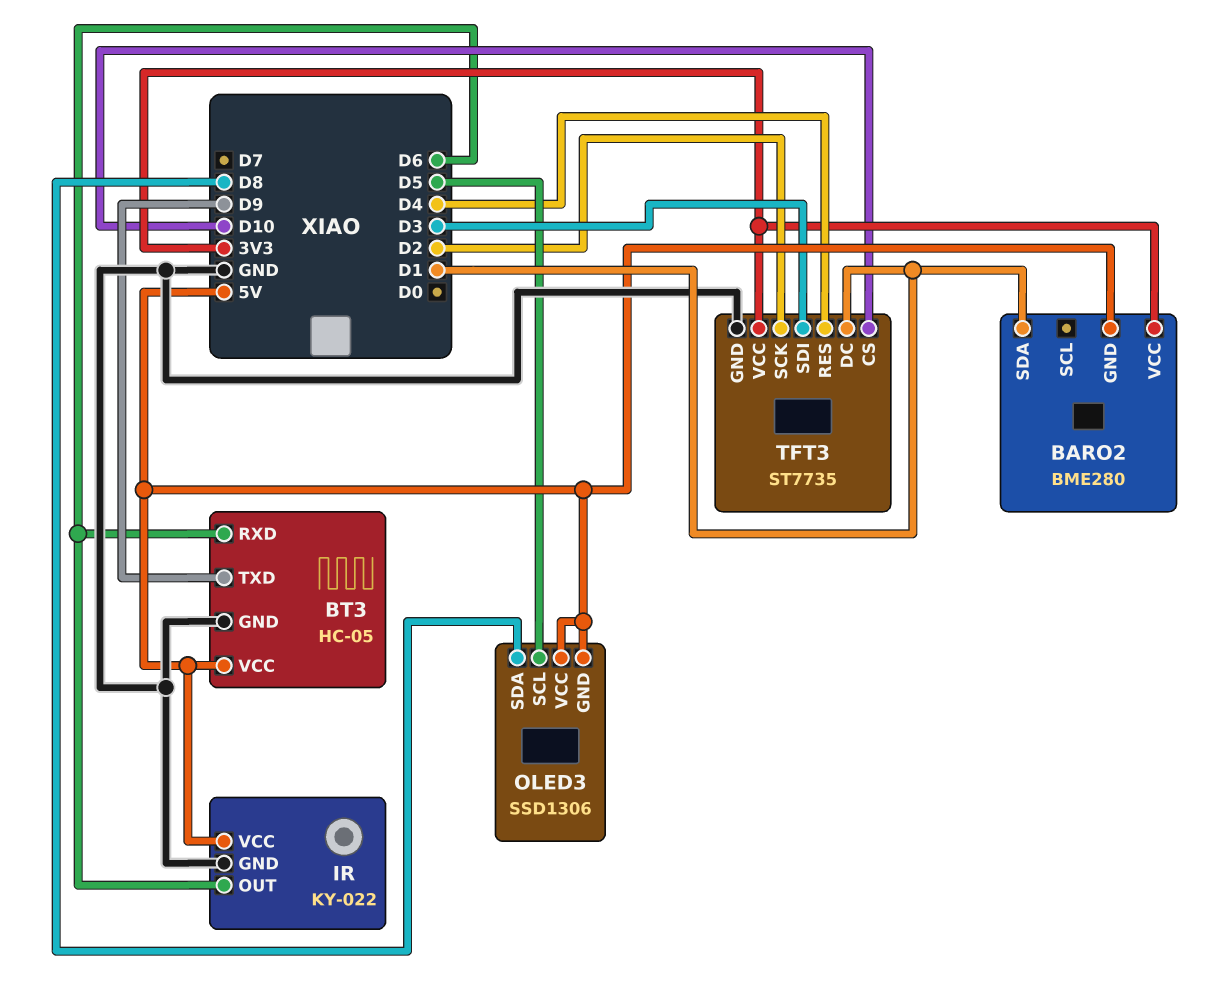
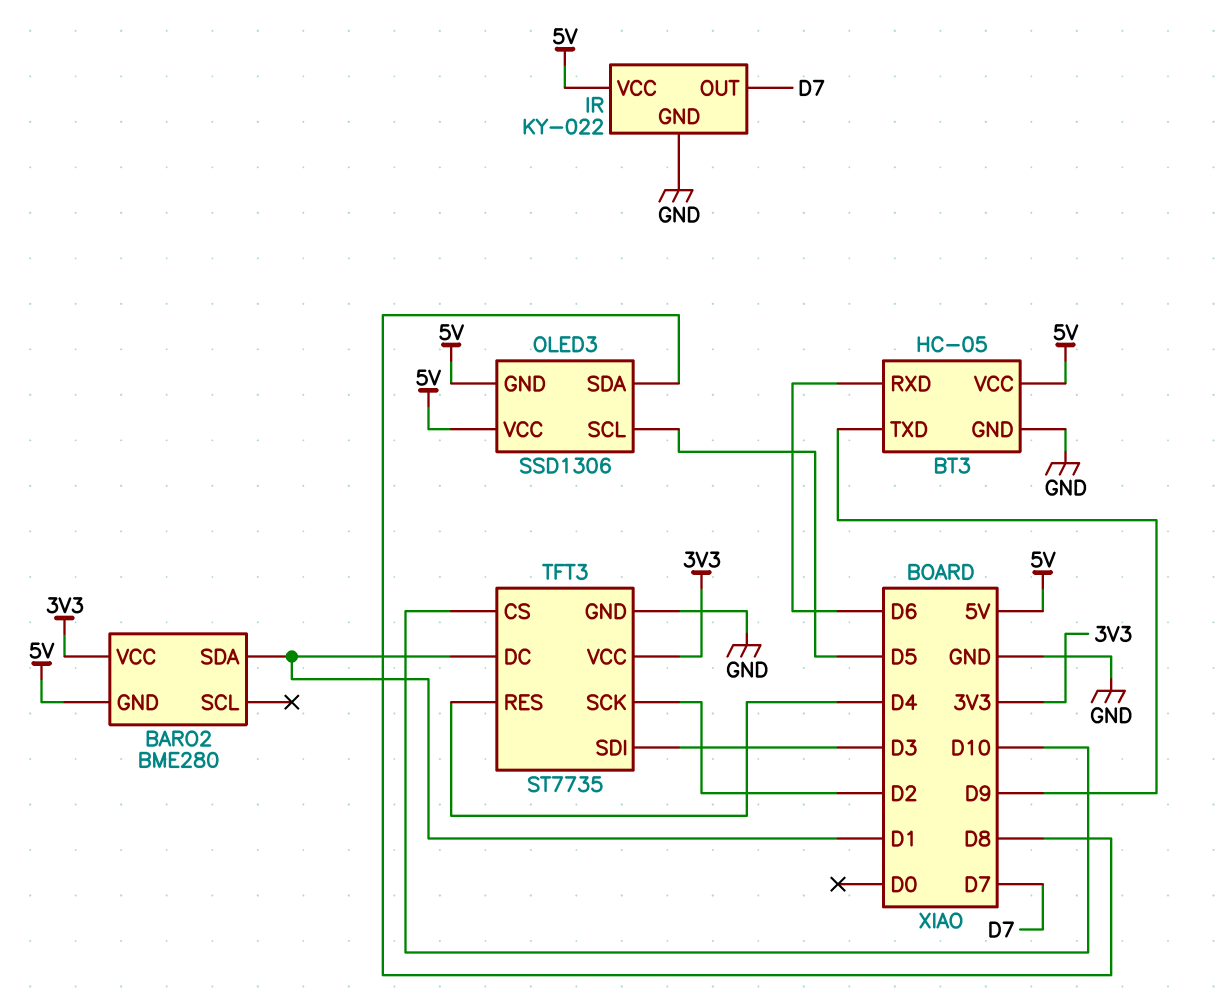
IR pin OUT: D6 -> D7

